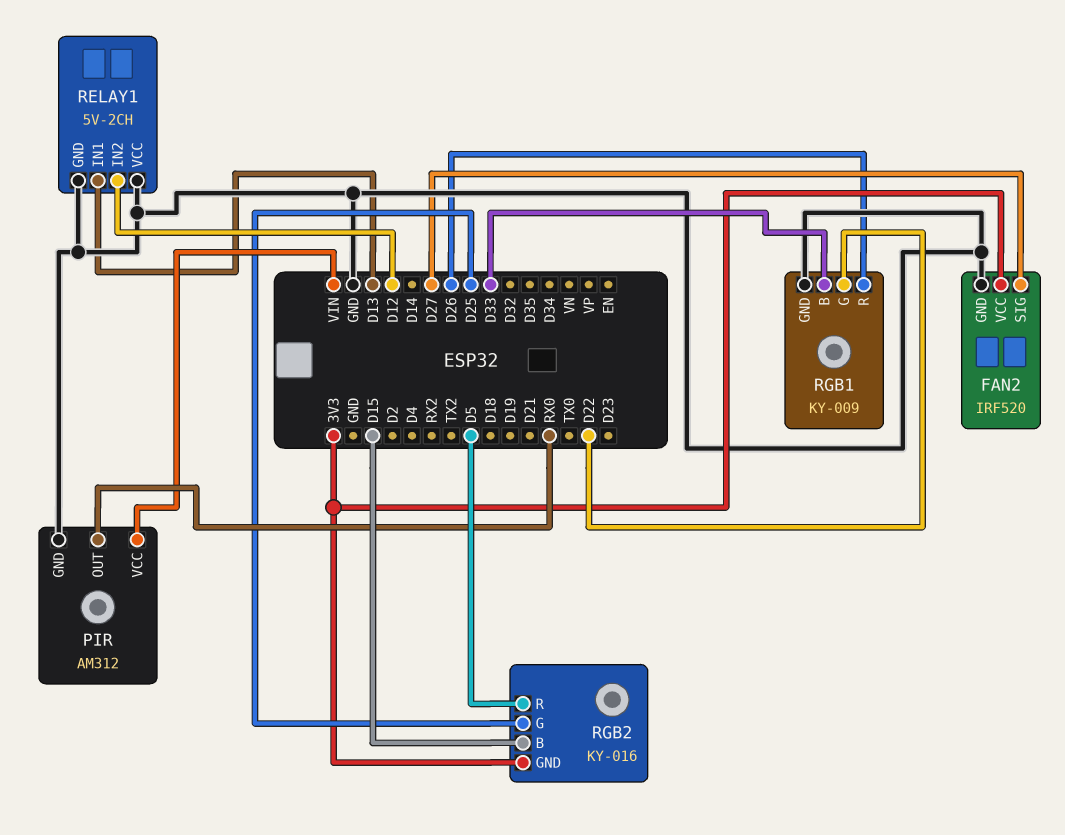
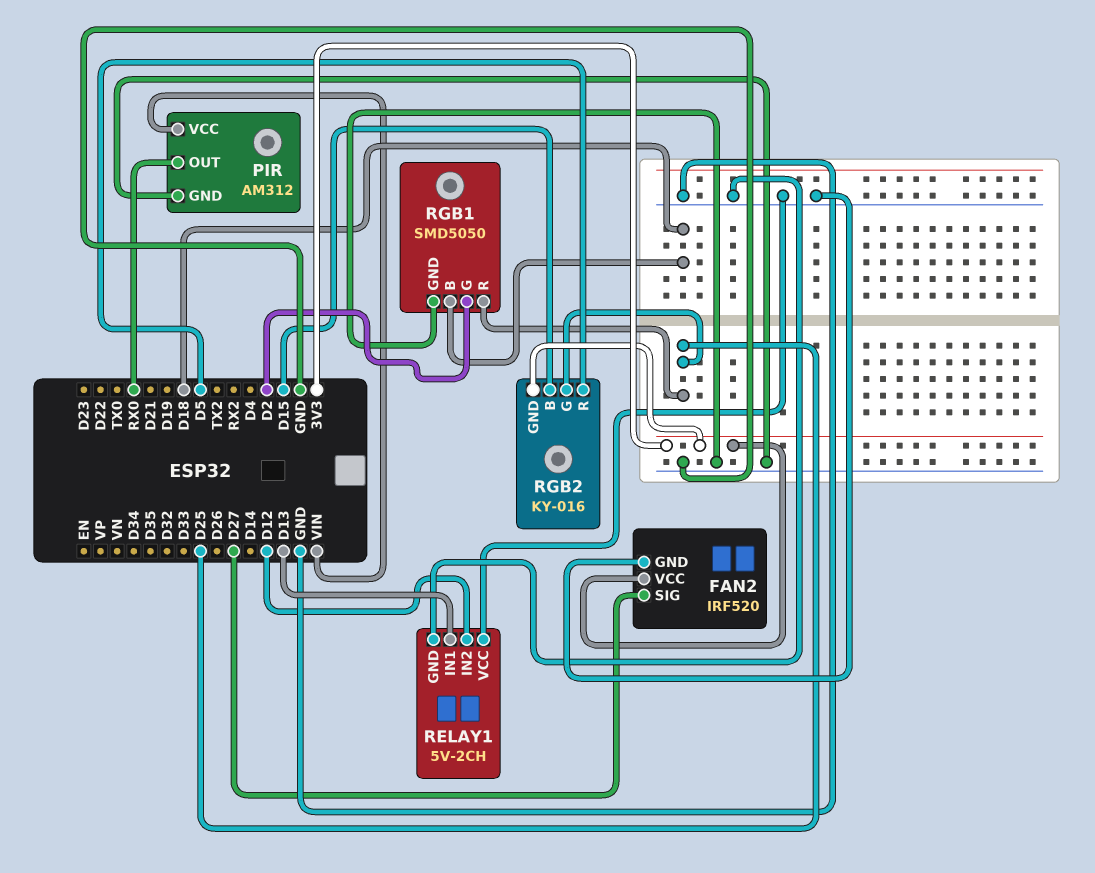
RGB1: KY-009 -> SMD5050
RGB1 pin B: D33 -> D18
RGB1 pin G: D22 -> D2
RGB1 pin R: D26 -> D25

